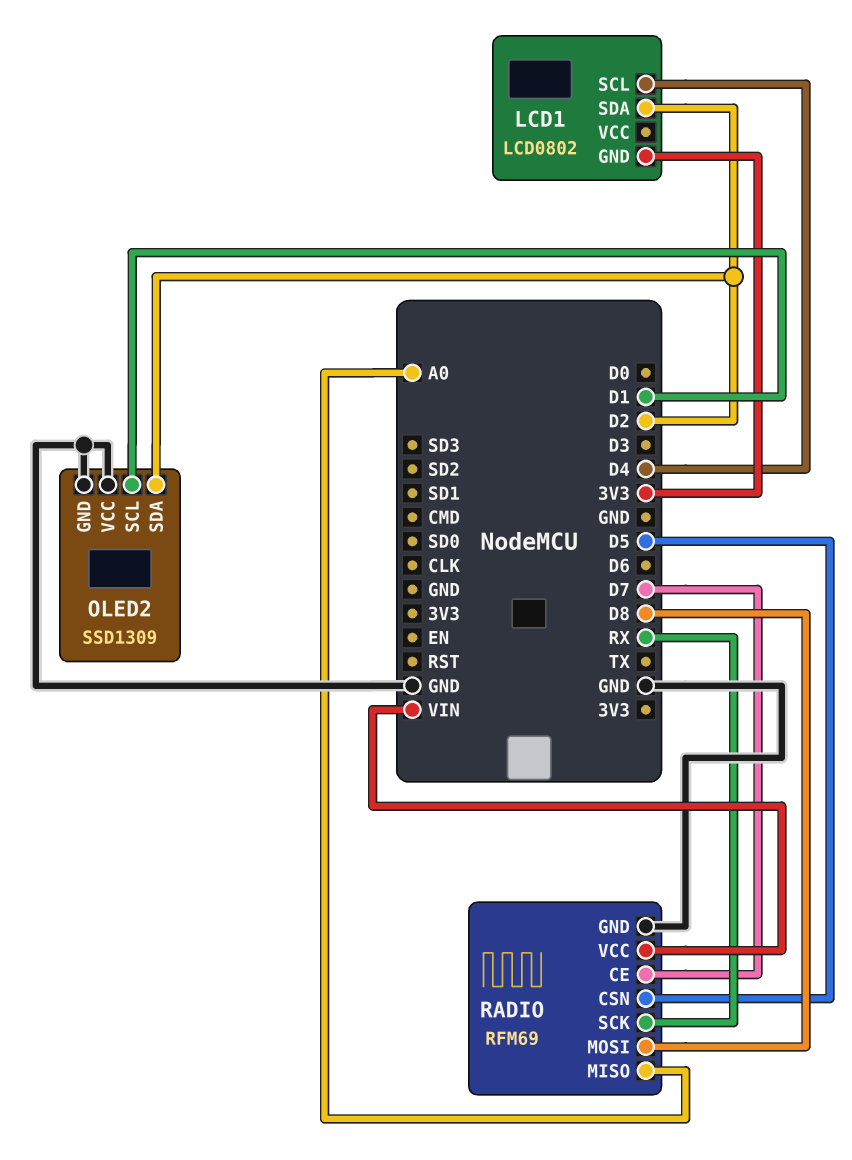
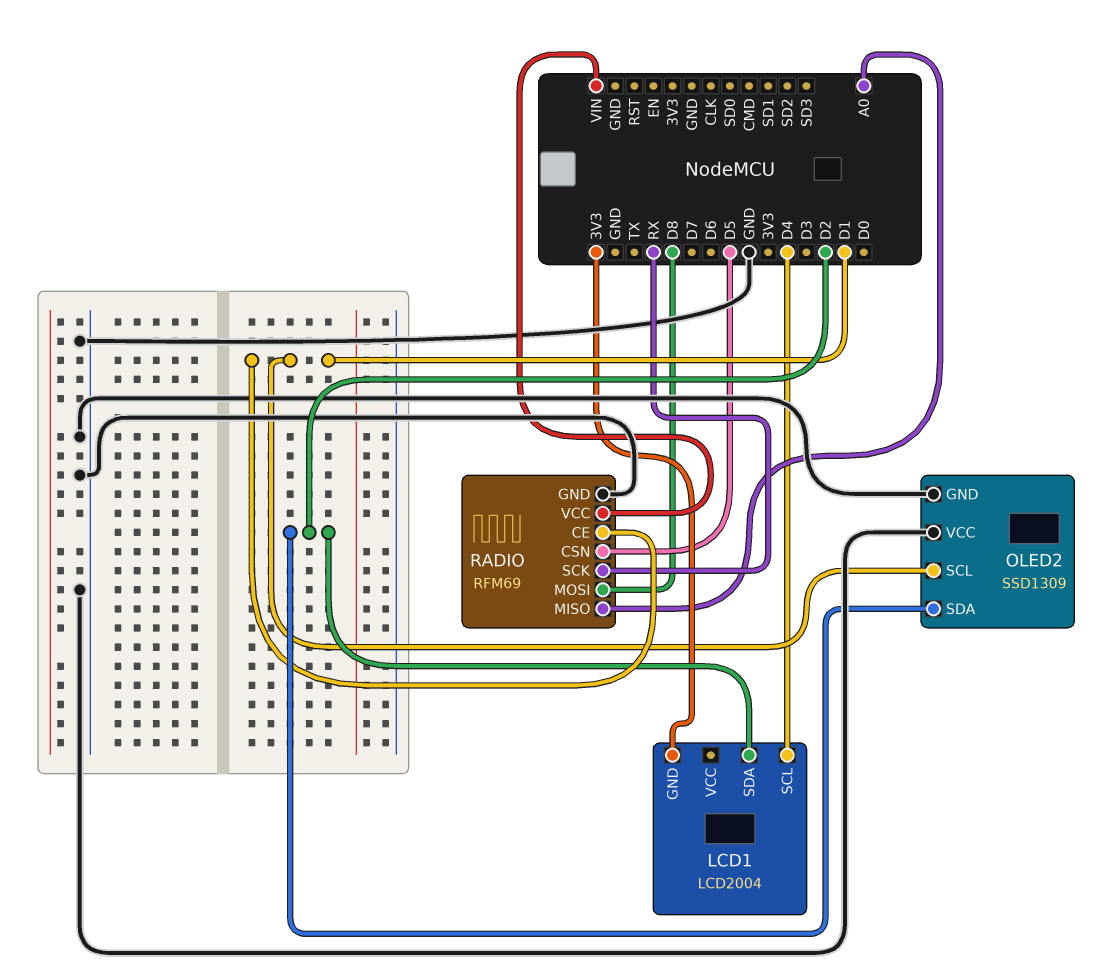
LCD1: LCD0802 -> LCD2004
RADIO pin CE: D7 -> D1

